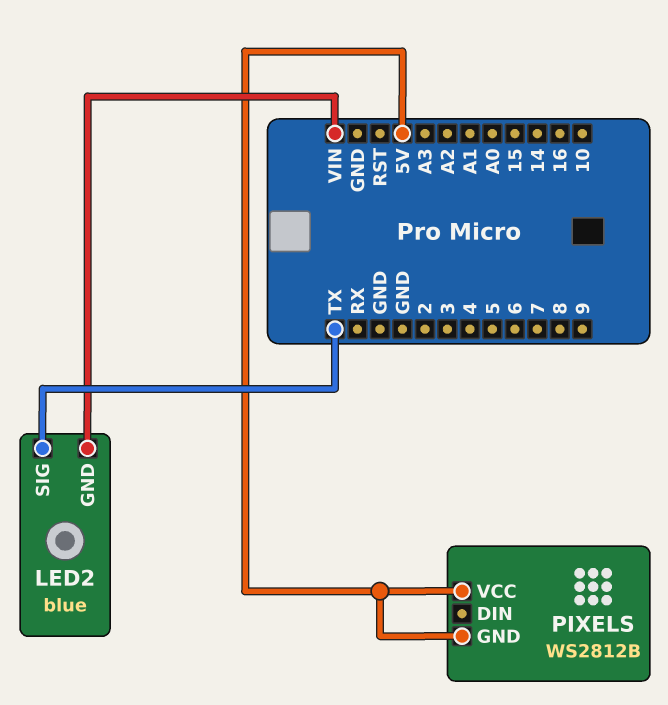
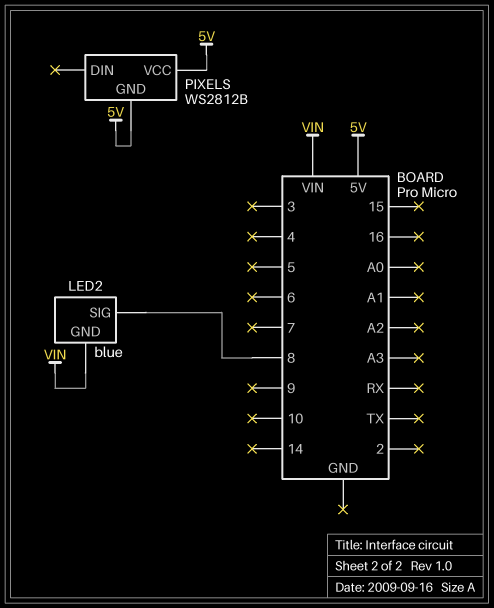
LED2 pin SIG: TX -> 8

